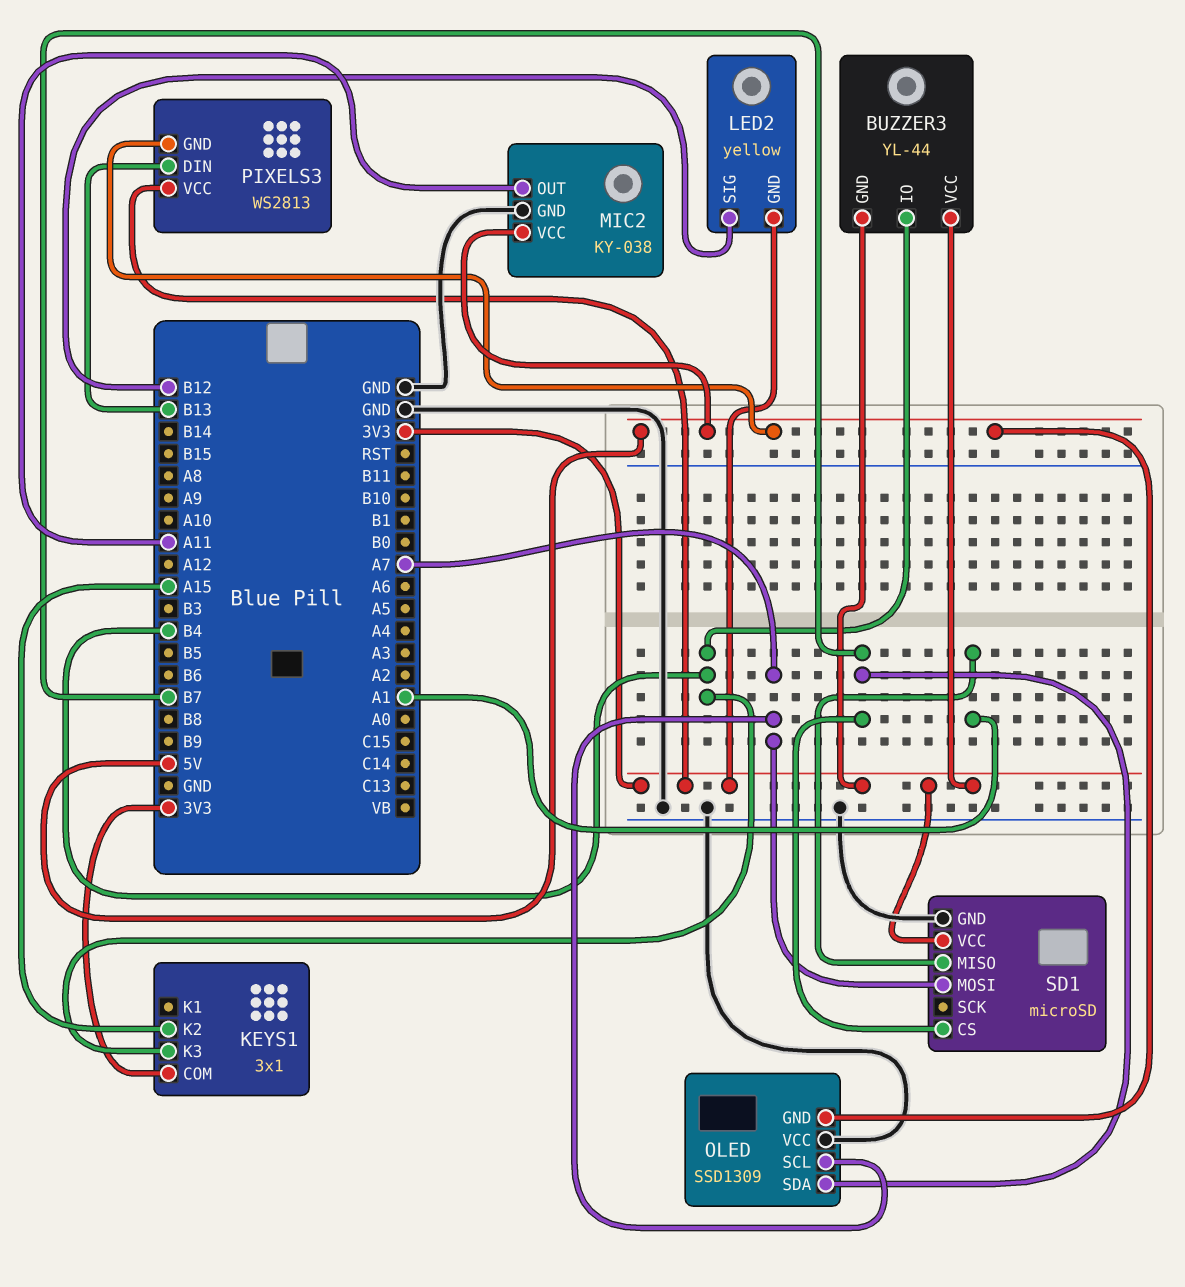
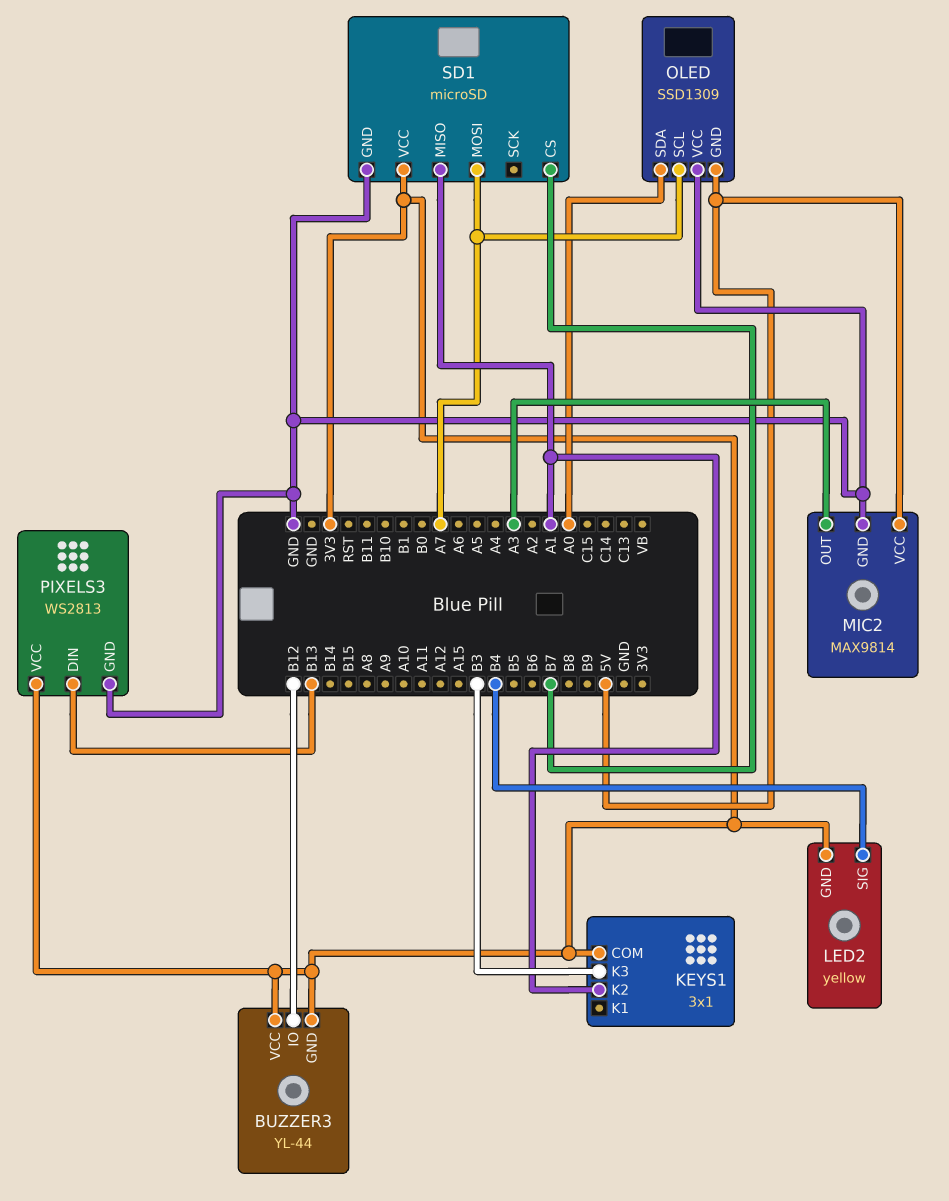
BUZZER3 pin IO: B4 -> B12
KEYS1 pin K2: A15 -> A1
KEYS1 pin K3: B4 -> B3
LED2 pin SIG: B12 -> B4
MIC2: KY-038 -> MAX9814
MIC2 pin OUT: A11 -> A3
OLED pin SDA: B7 -> A0
PIXELS3 pin GND: 5V -> GND

